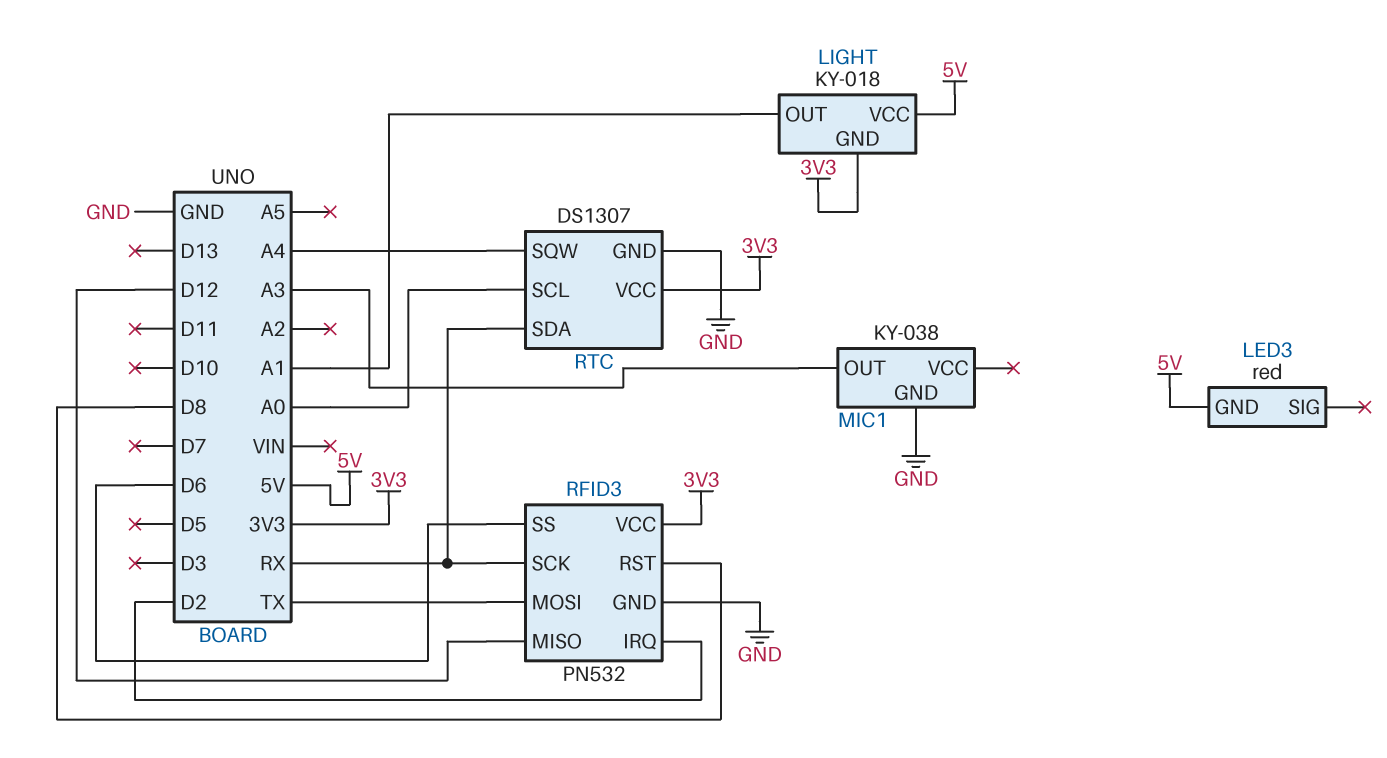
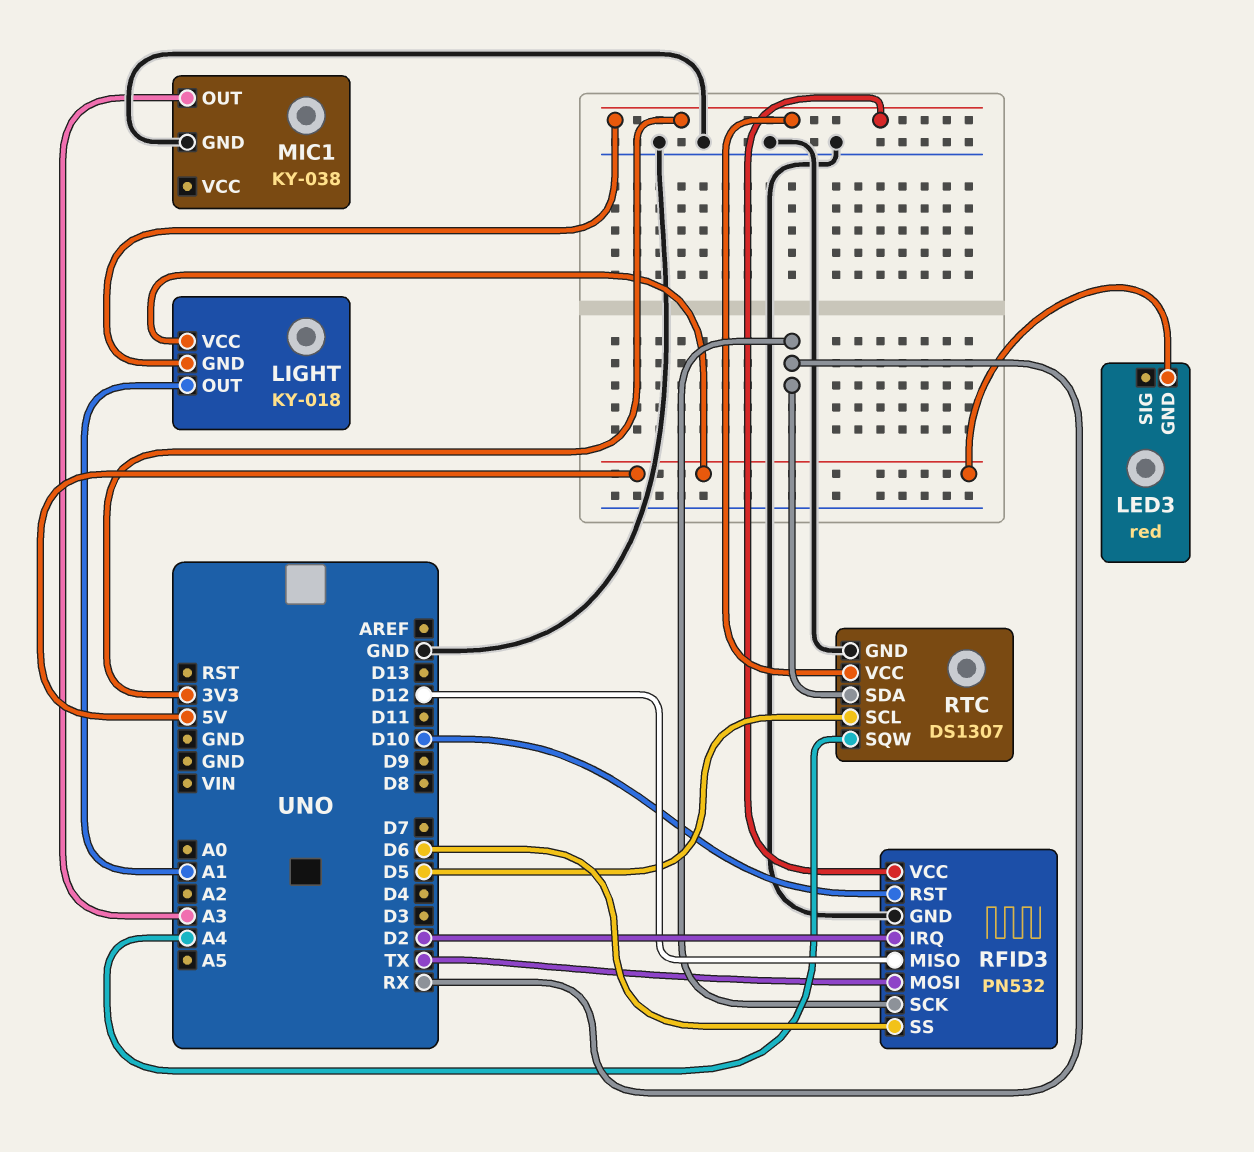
RFID3 pin RST: D8 -> D10
RTC pin SCL: A0 -> D5

